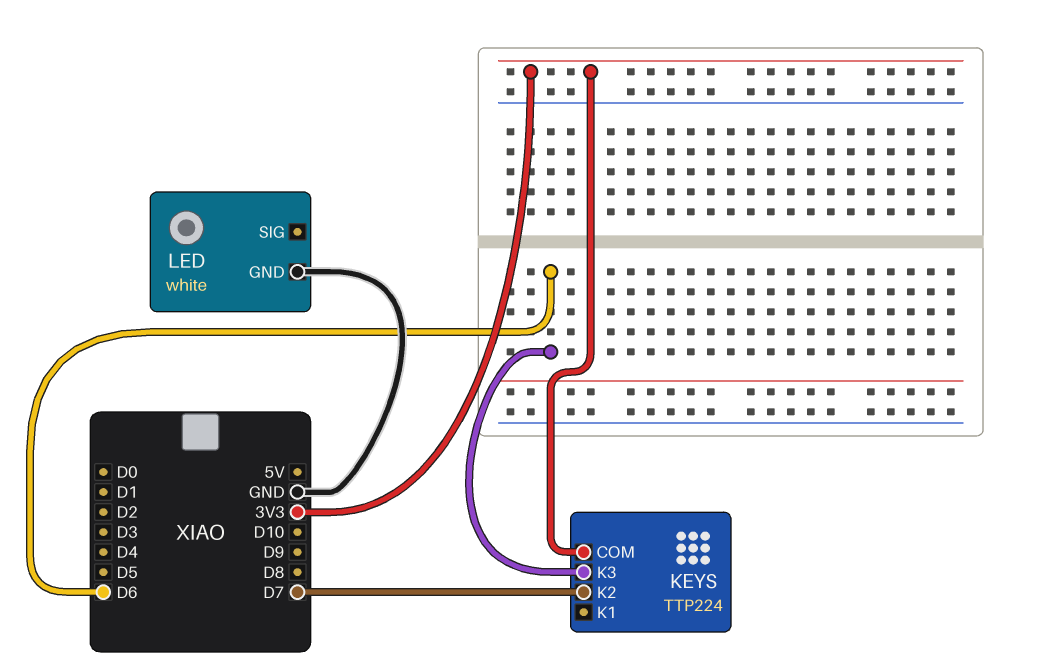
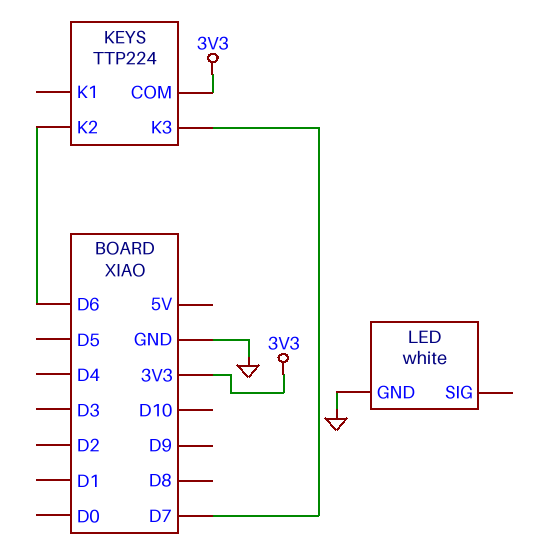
KEYS pin K2: D7 -> D6
KEYS pin K3: D6 -> D7

